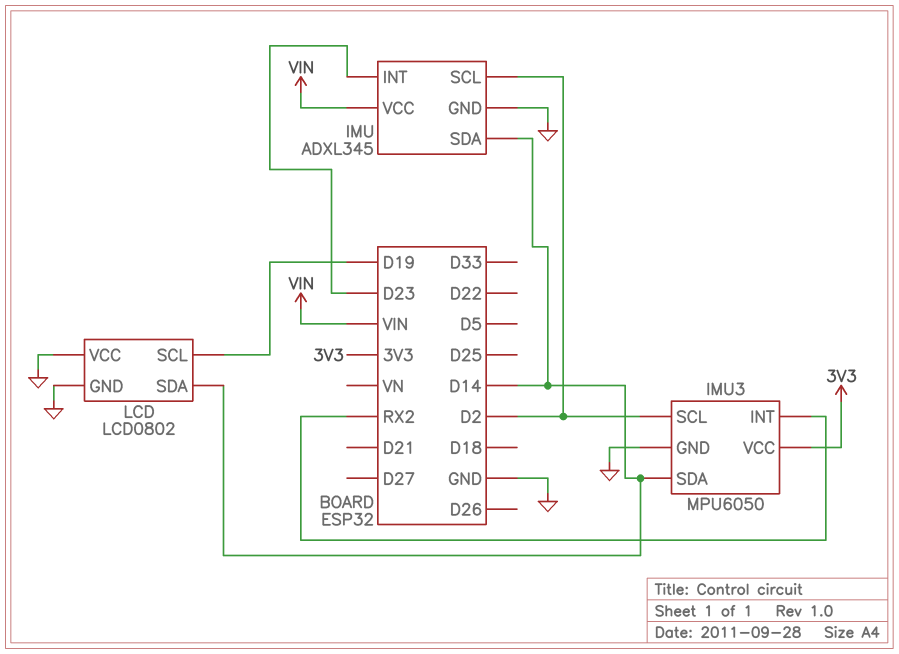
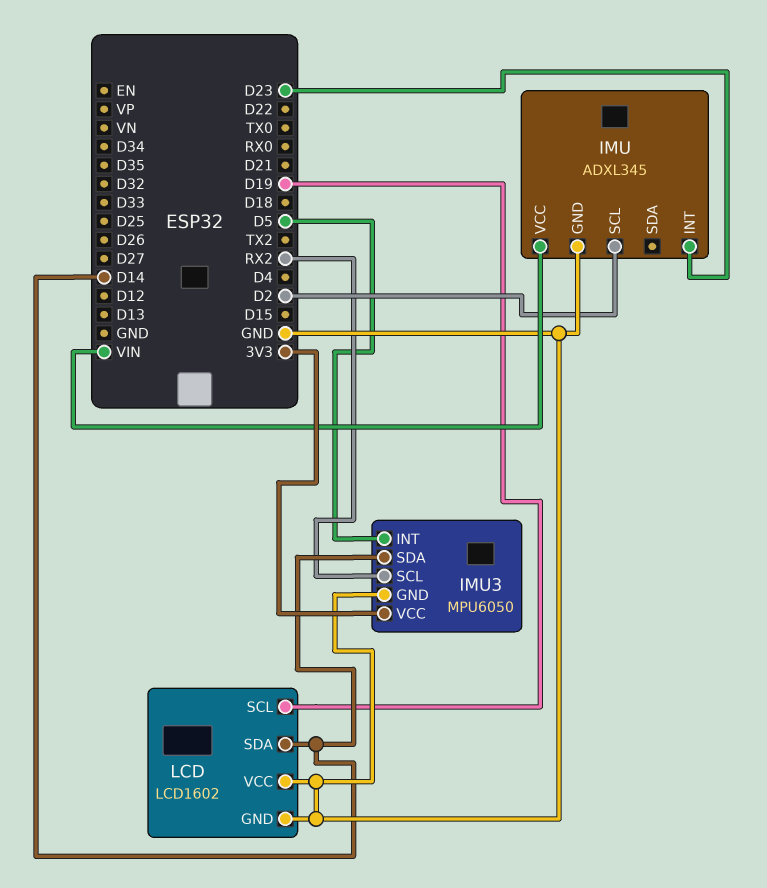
IMU pin SDA: D14 -> none
IMU3 pin INT: RX2 -> D5
IMU3 pin SCL: D2 -> RX2
LCD: LCD0802 -> LCD1602

